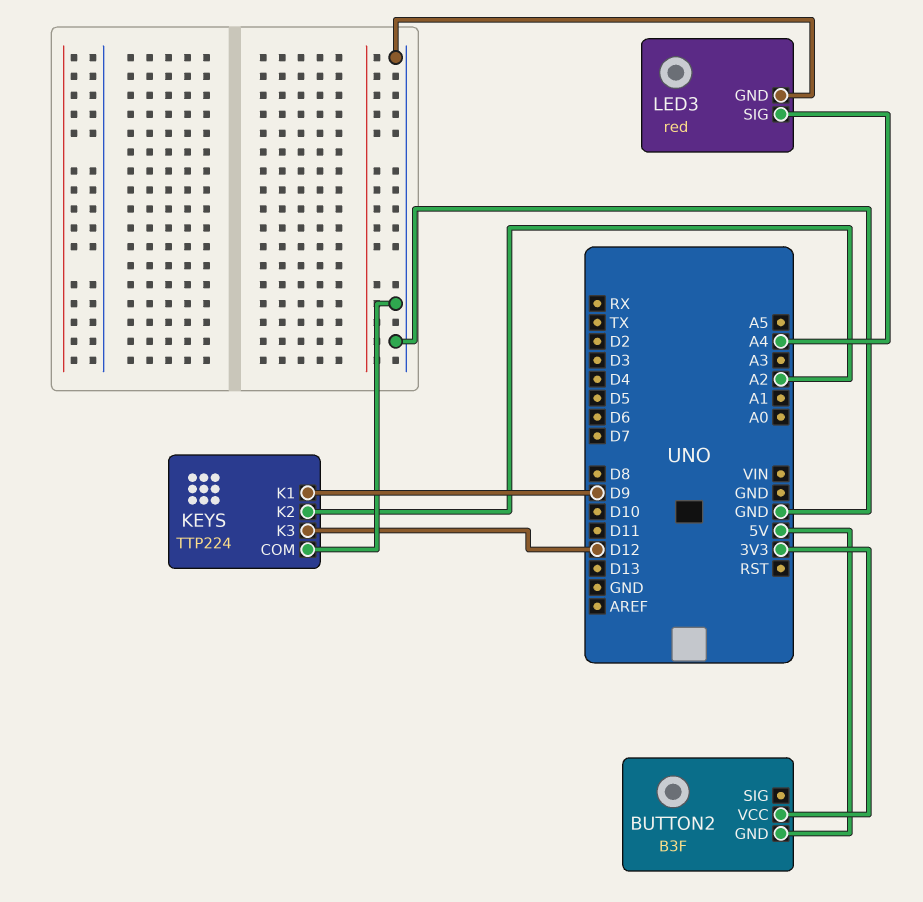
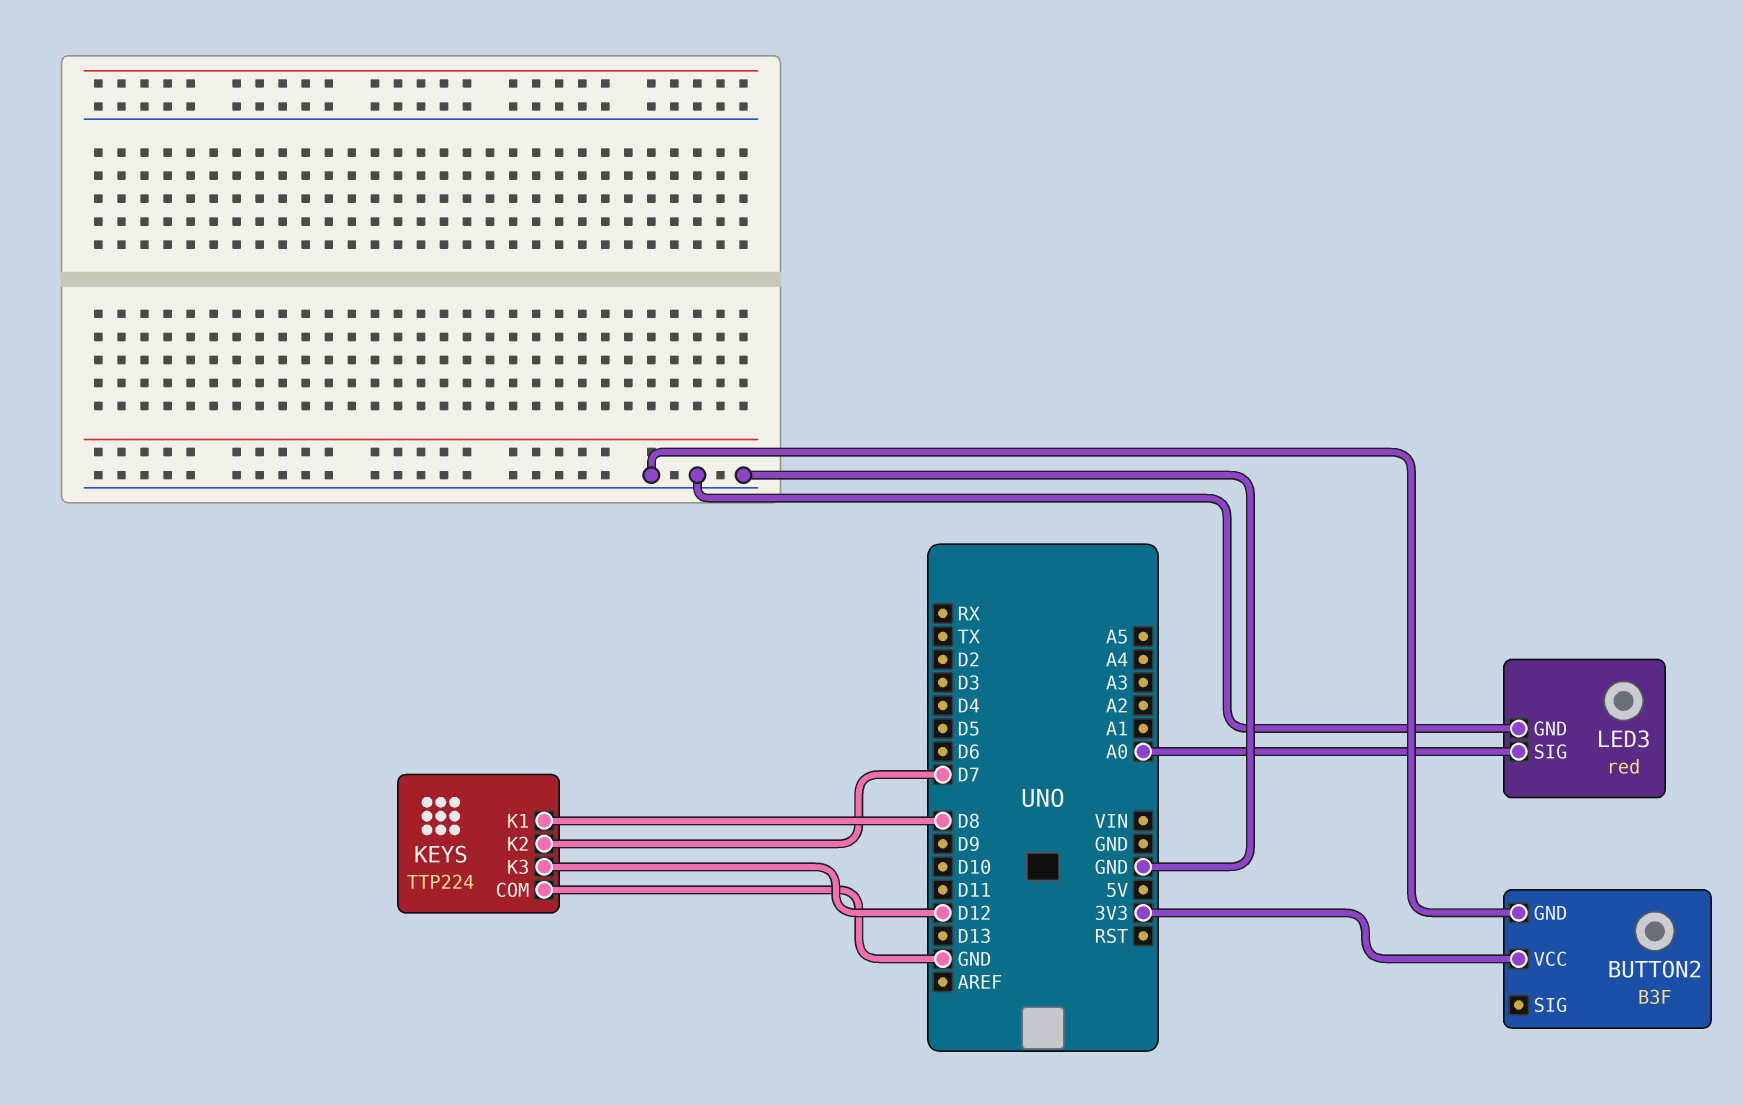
BUTTON2 pin GND: 5V -> GND
KEYS pin K1: D9 -> D8
KEYS pin K2: A2 -> D7
LED3 pin SIG: A4 -> A0

